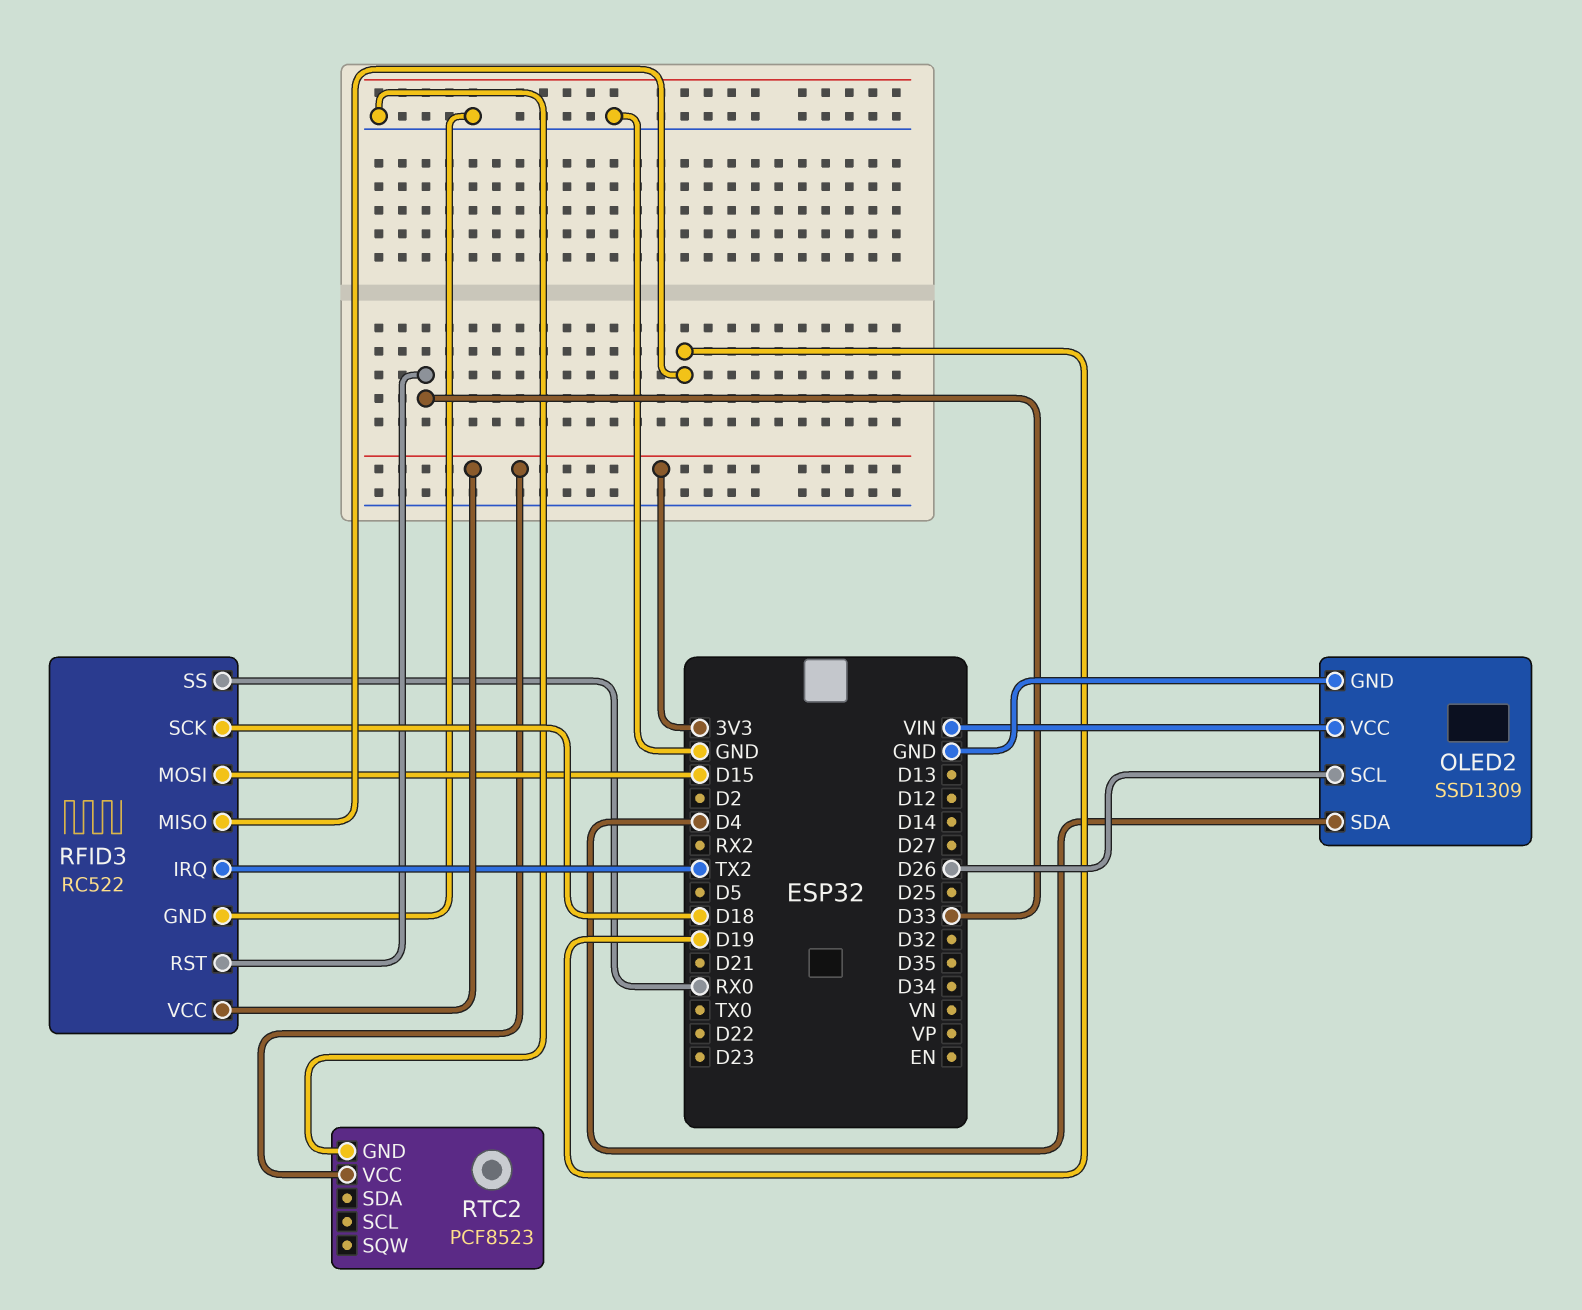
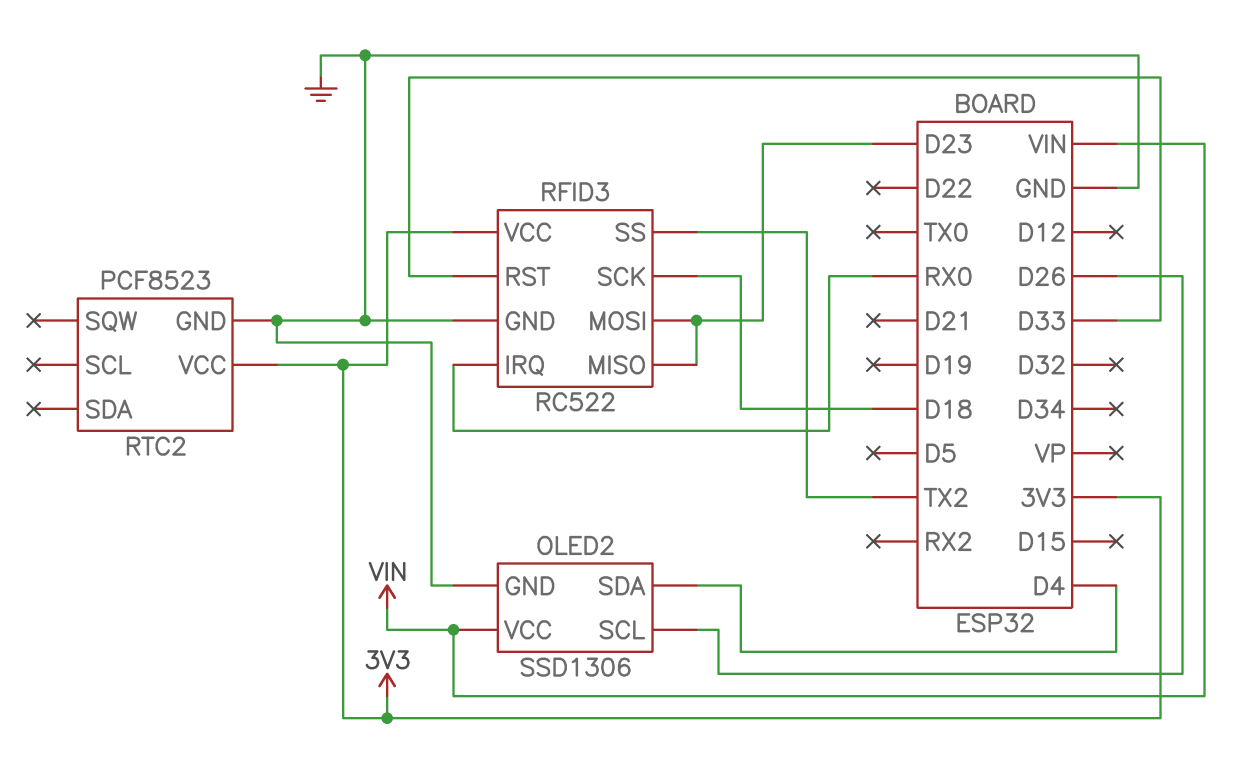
OLED2: SSD1309 -> SSD1306
RFID3 pin IRQ: TX2 -> RX0
RFID3 pin MISO: D19 -> D23
RFID3 pin MOSI: D15 -> D23
RFID3 pin SS: RX0 -> TX2

